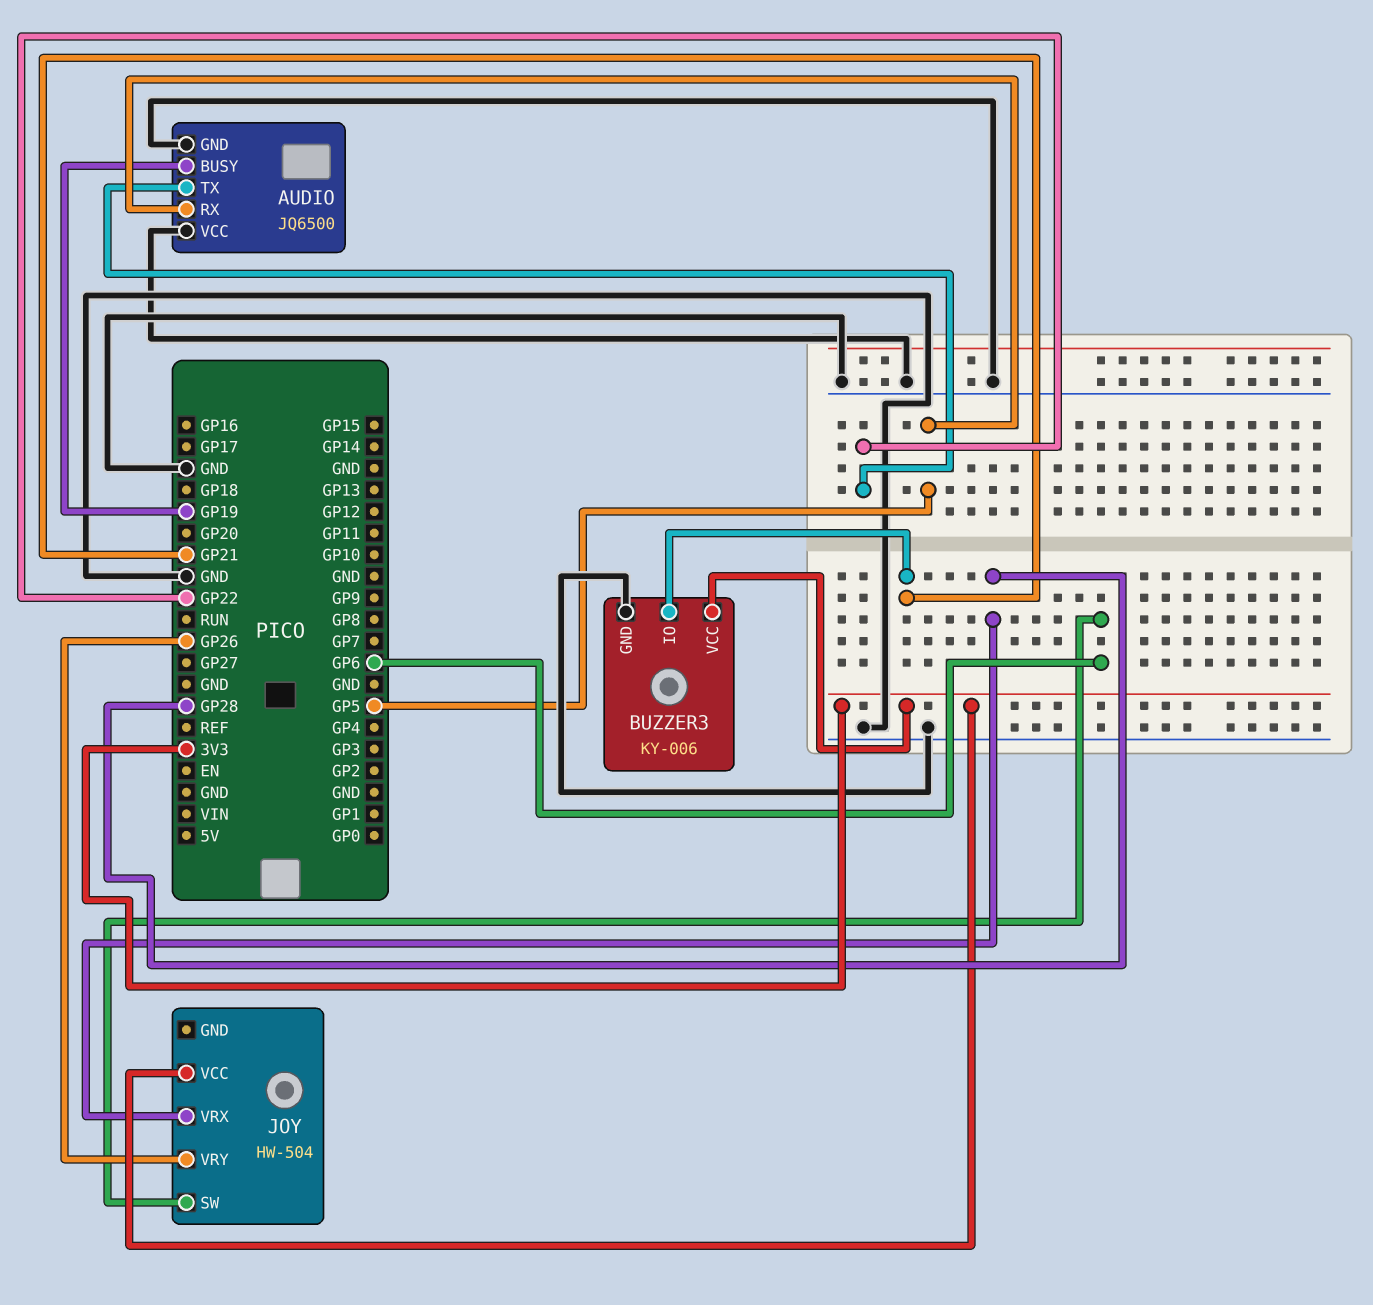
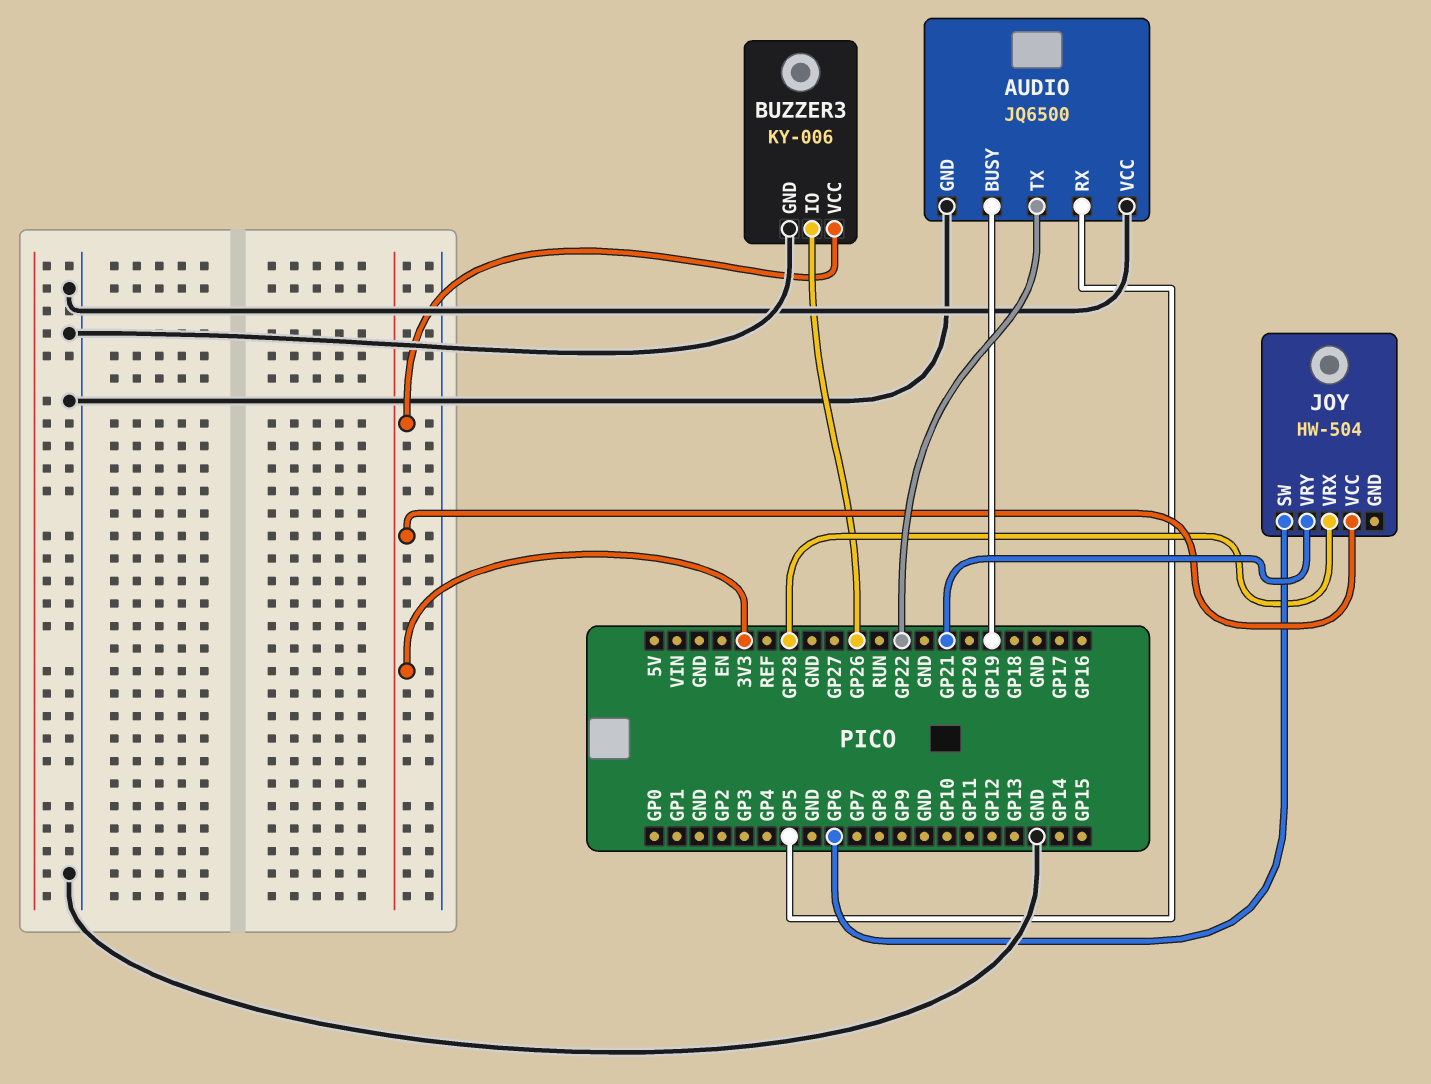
BUZZER3 pin IO: GP21 -> GP26
JOY pin VRY: GP26 -> GP21

